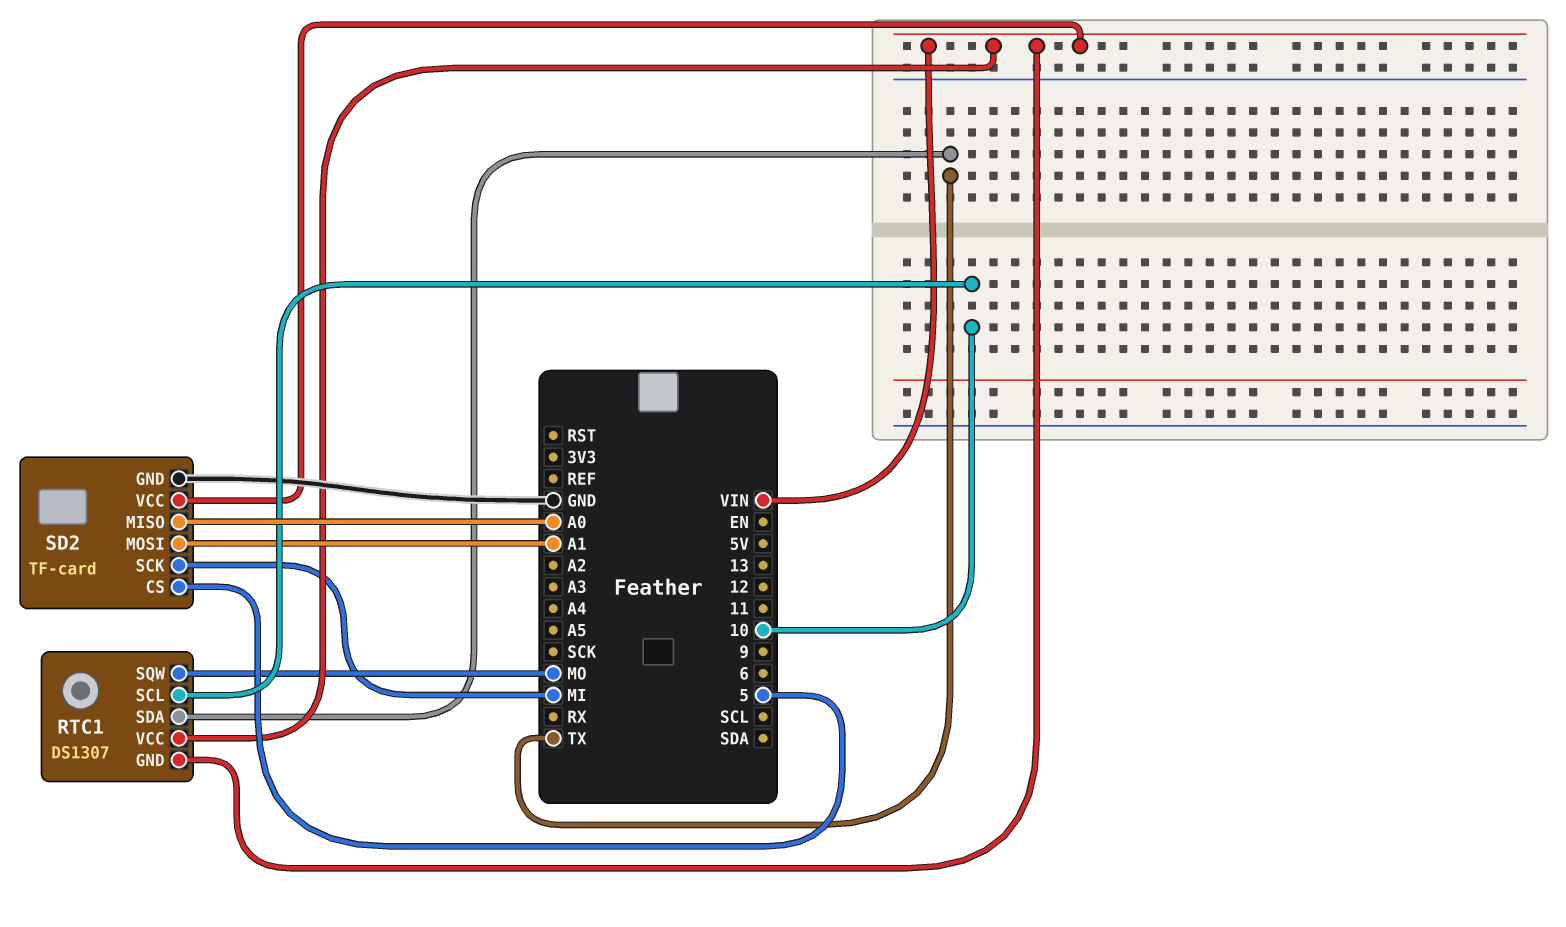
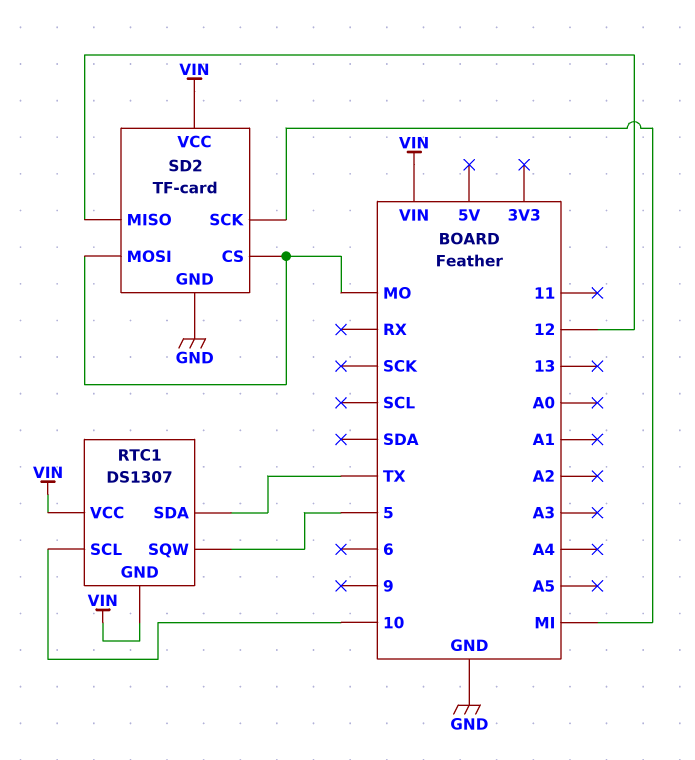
RTC1 pin SQW: MO -> 5
SD2 pin CS: 5 -> MO
SD2 pin MISO: A0 -> 12
SD2 pin MOSI: A1 -> MO

